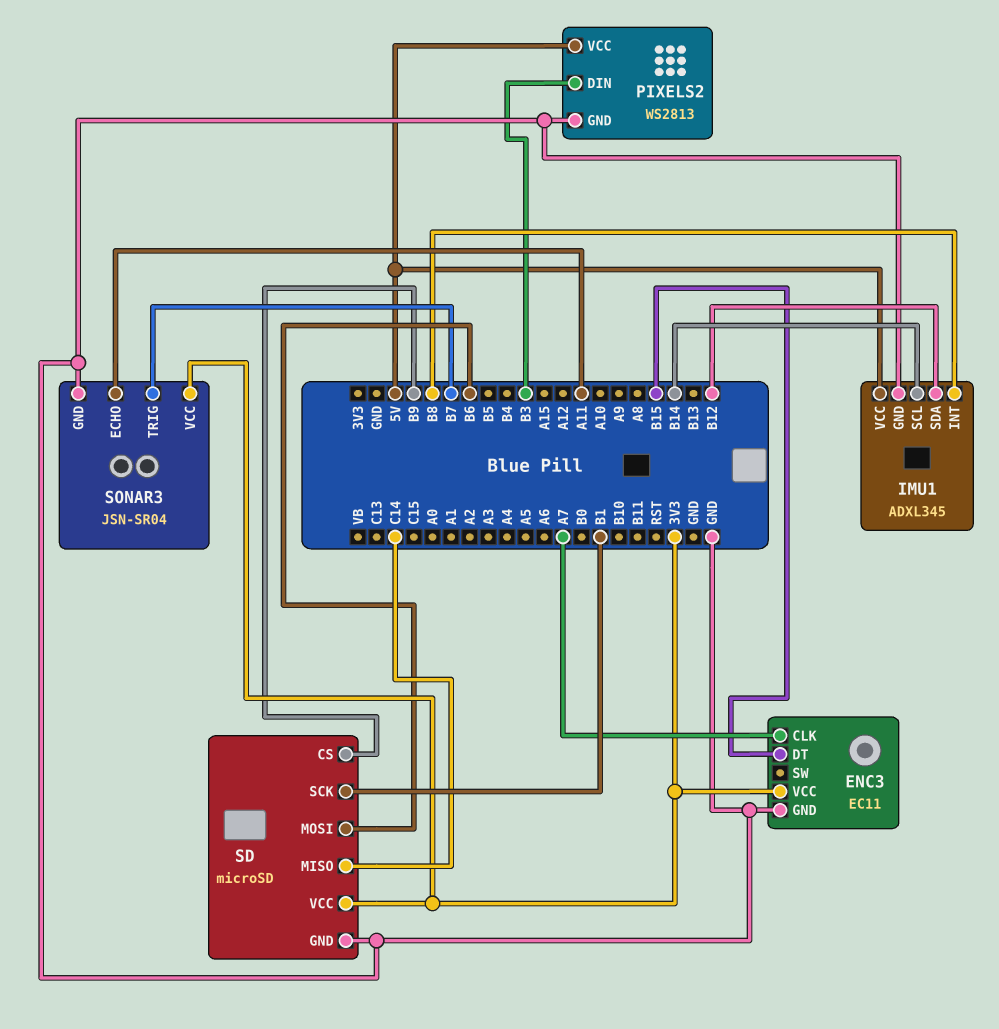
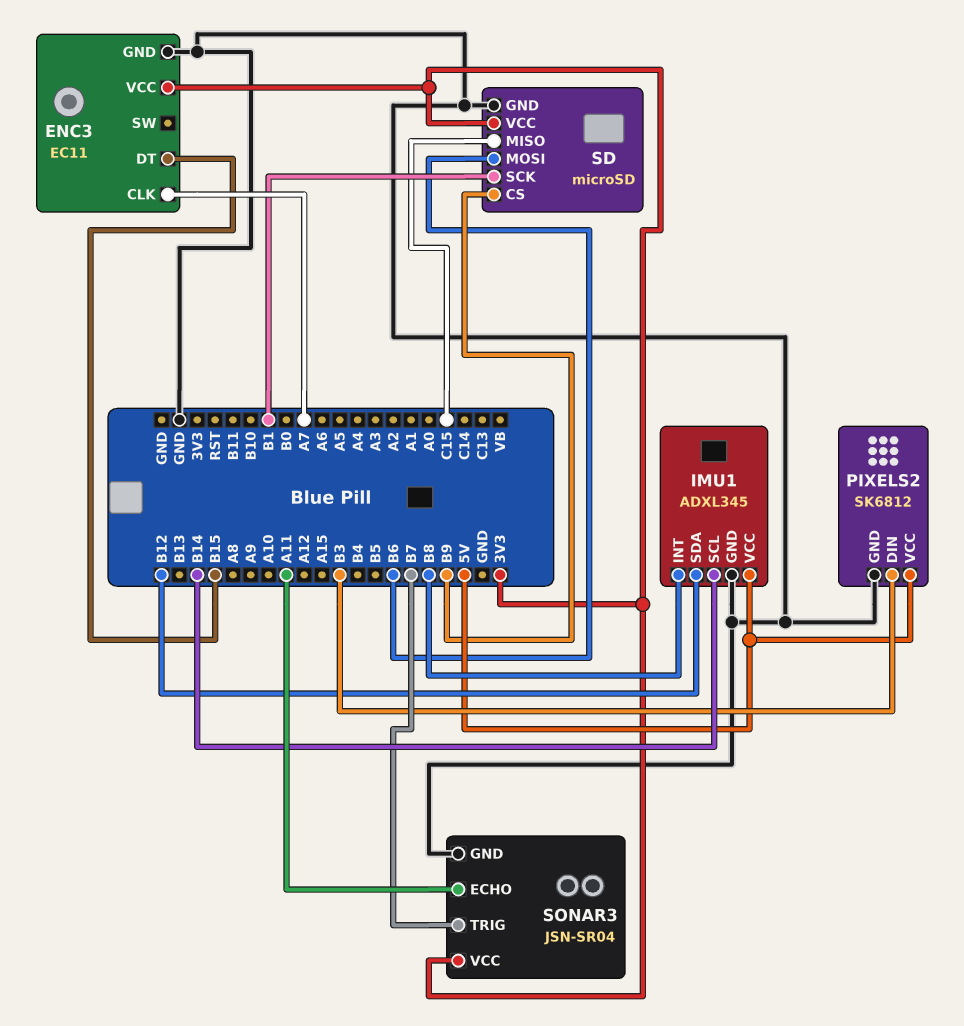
PIXELS2: WS2813 -> SK6812
SD pin MISO: C14 -> C15

